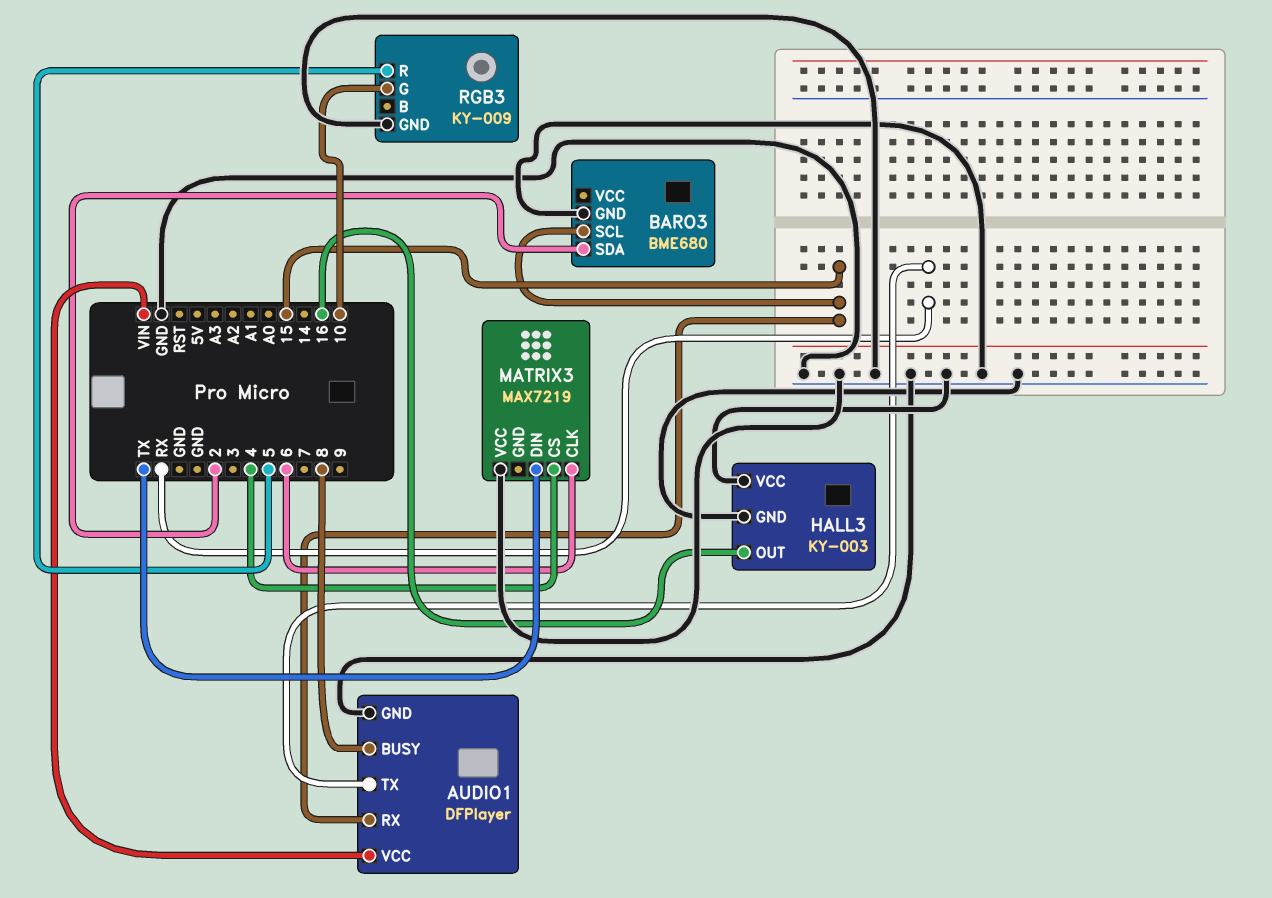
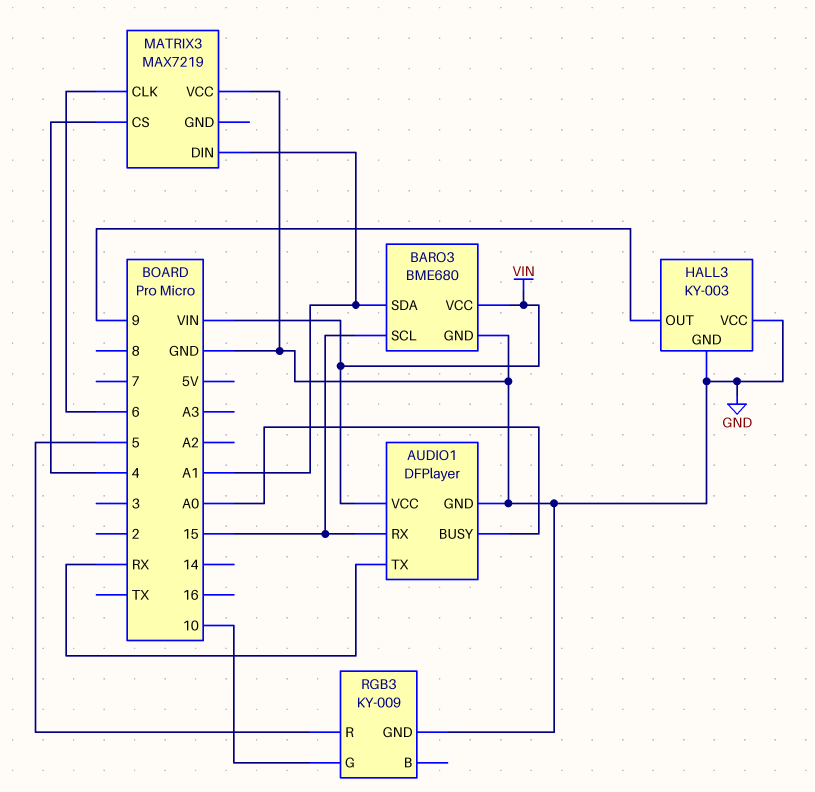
AUDIO1 pin BUSY: 8 -> A0
BARO3 pin SDA: 2 -> A1
BARO3 pin VCC: none -> VIN
HALL3 pin OUT: 16 -> 9
MATRIX3 pin DIN: TX -> A1

